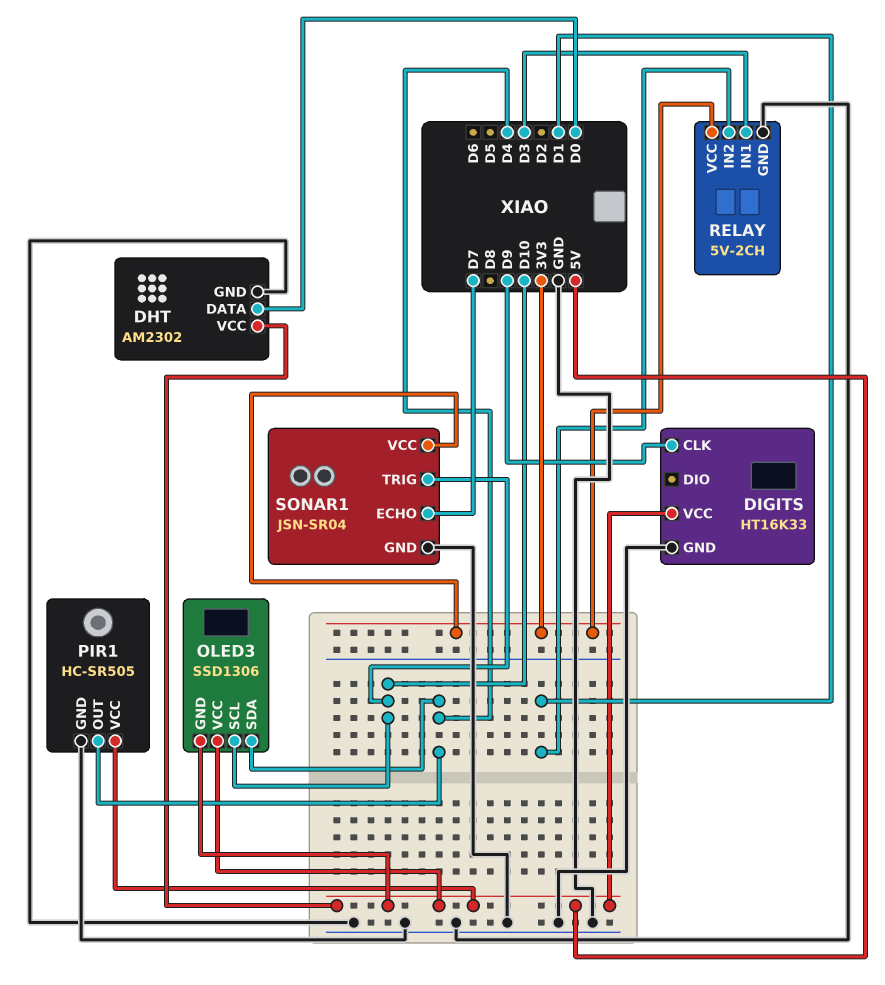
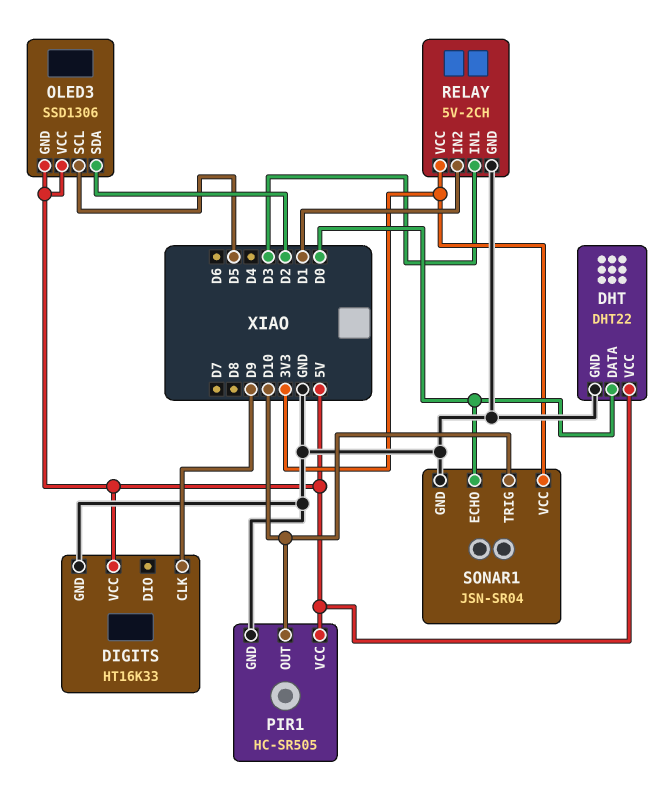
DHT: AM2302 -> DHT22
OLED3 pin SCL: D10 -> D5
OLED3 pin SDA: D4 -> D2
PIR1 pin OUT: D4 -> D10
SONAR1 pin ECHO: D7 -> D0

